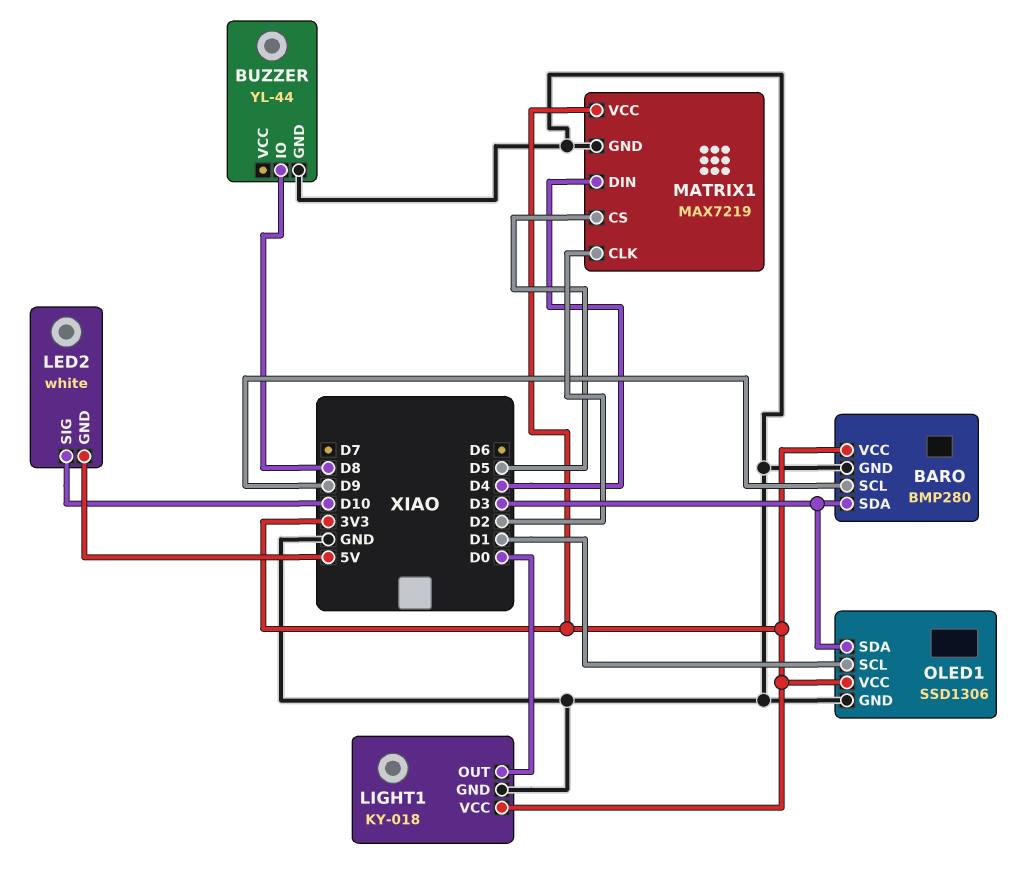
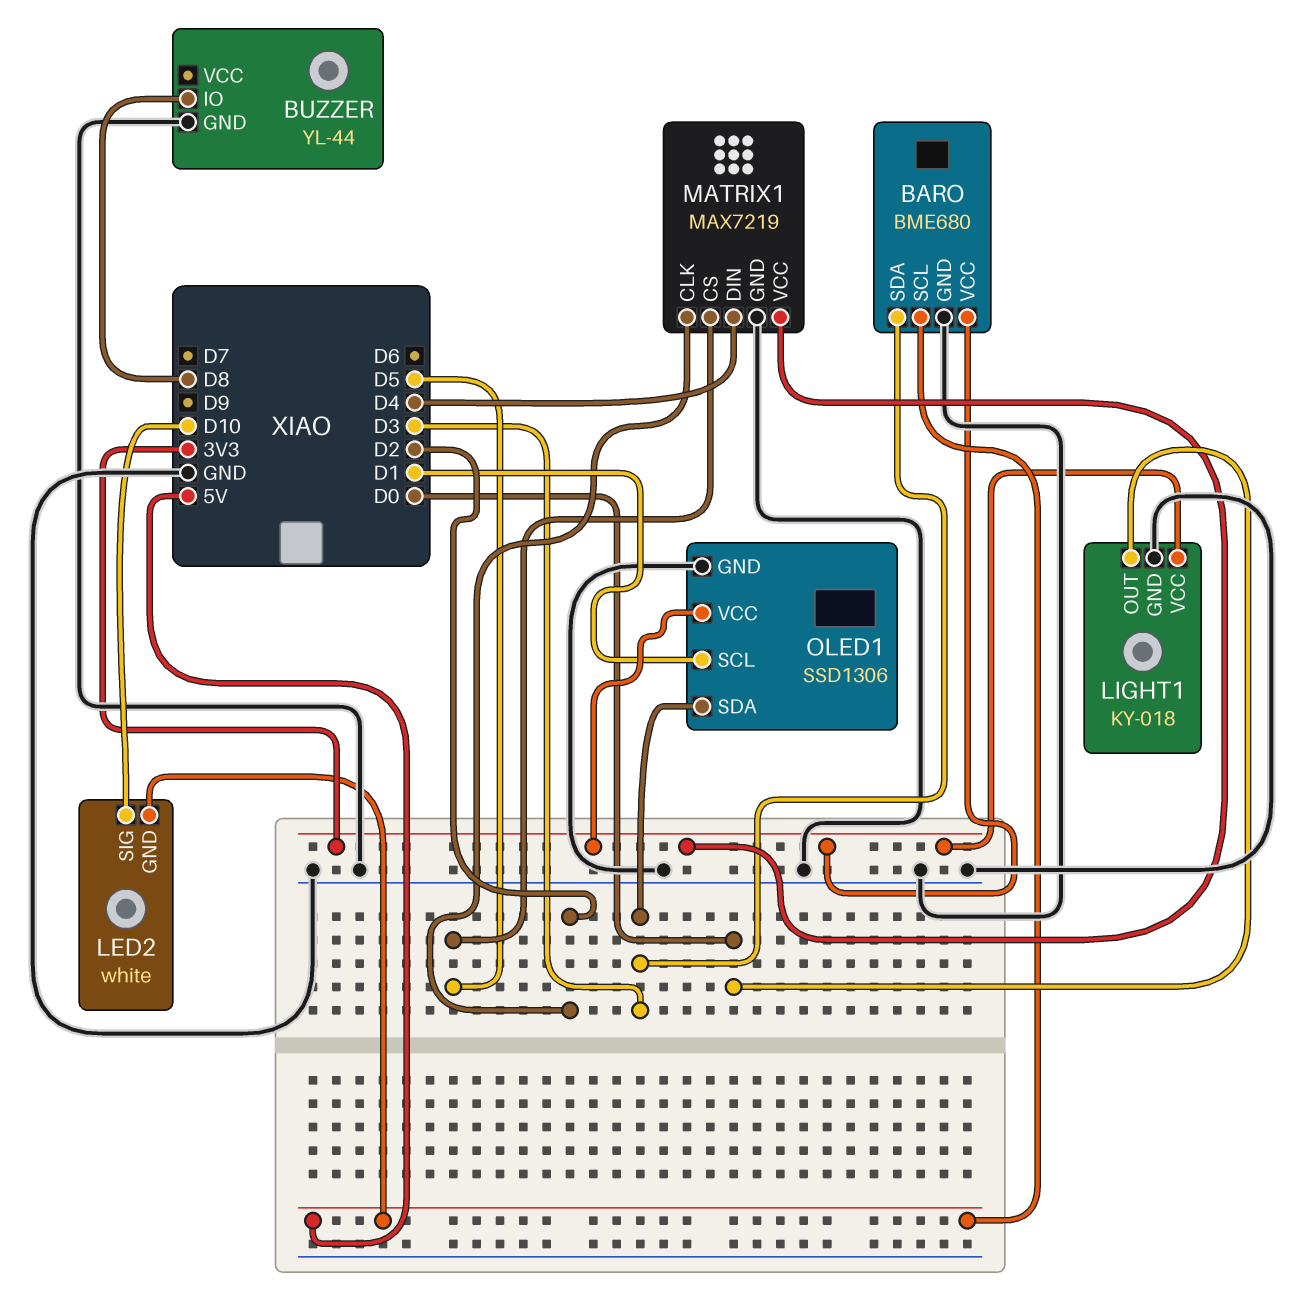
BARO: BMP280 -> BME680
BARO pin SCL: D9 -> 5V

